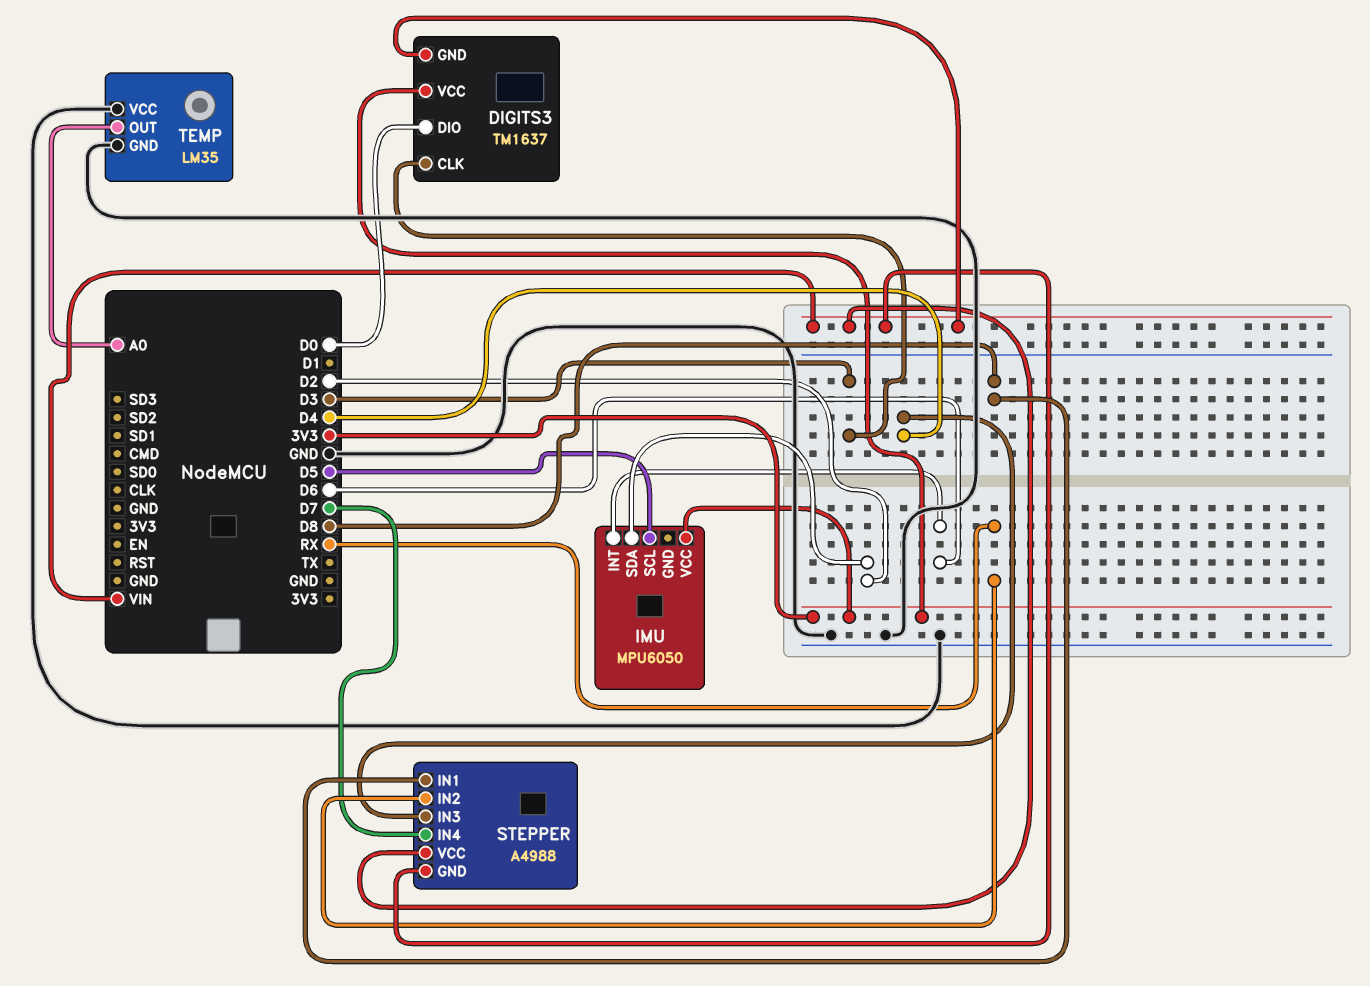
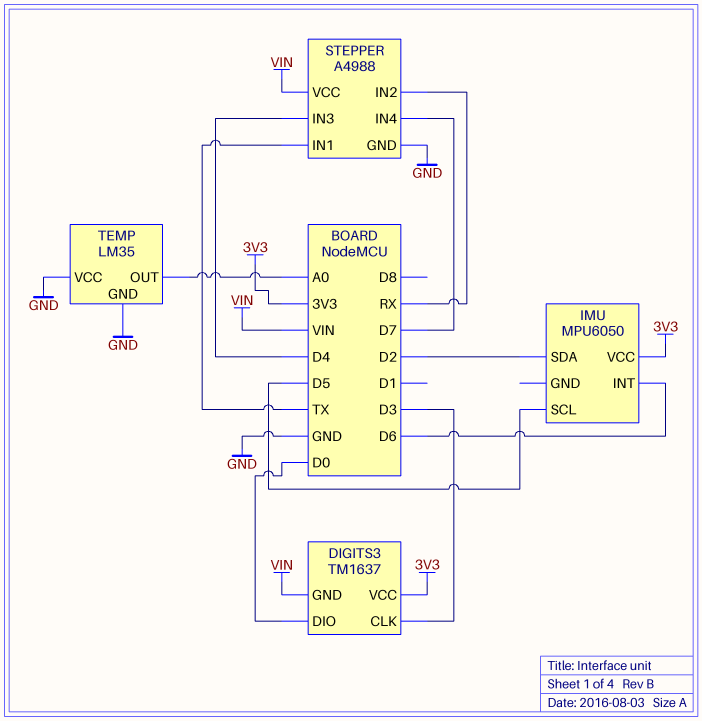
STEPPER pin GND: VIN -> GND
STEPPER pin IN1: D8 -> TX

